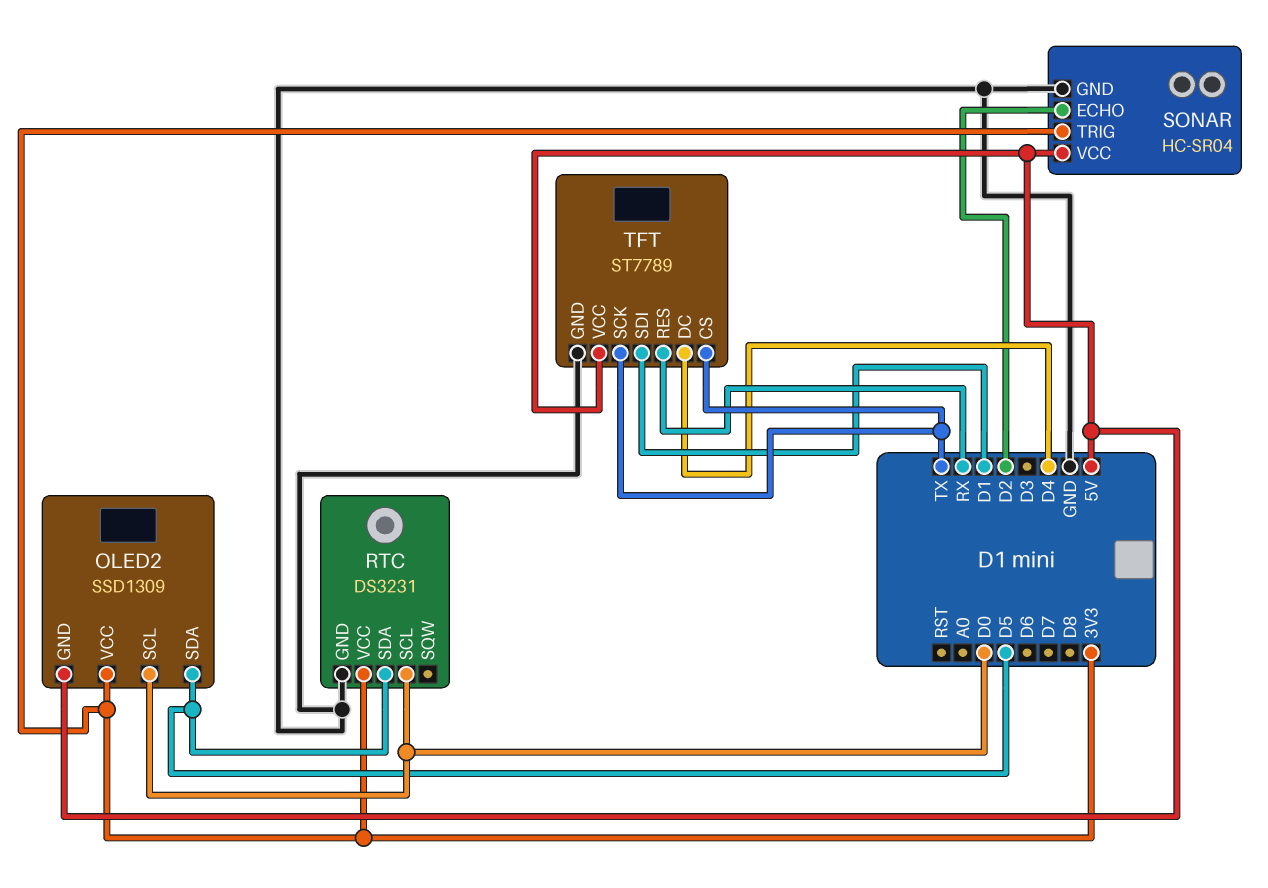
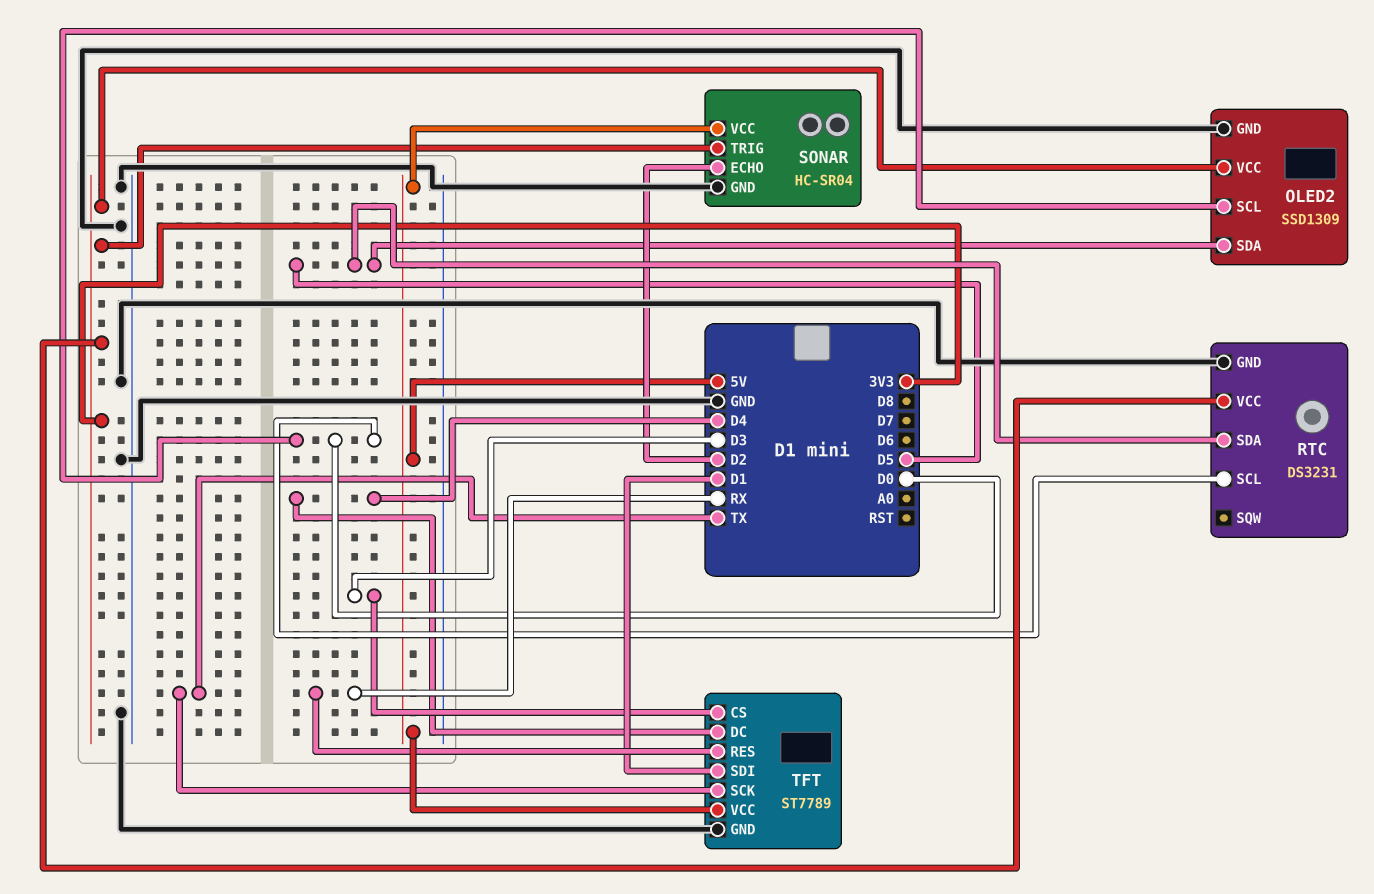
OLED2 pin GND: 5V -> GND
TFT pin CS: TX -> D3

